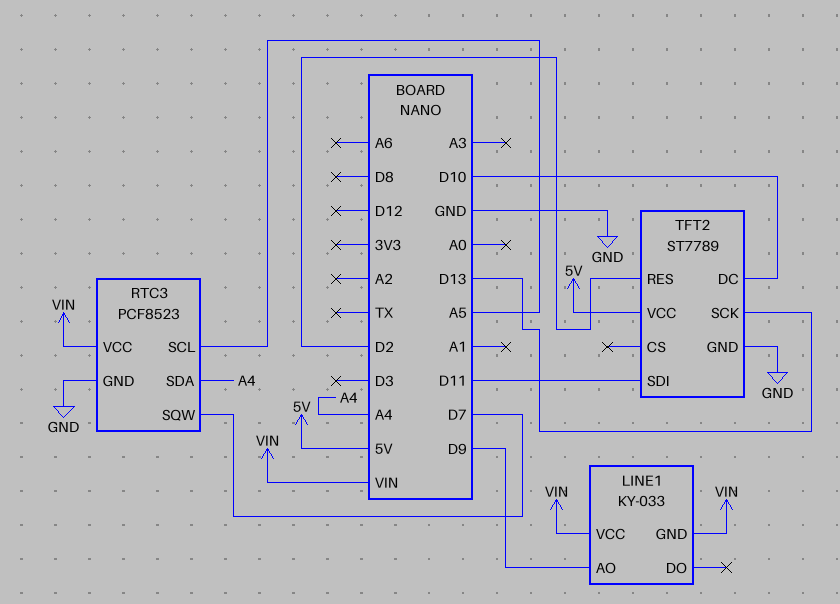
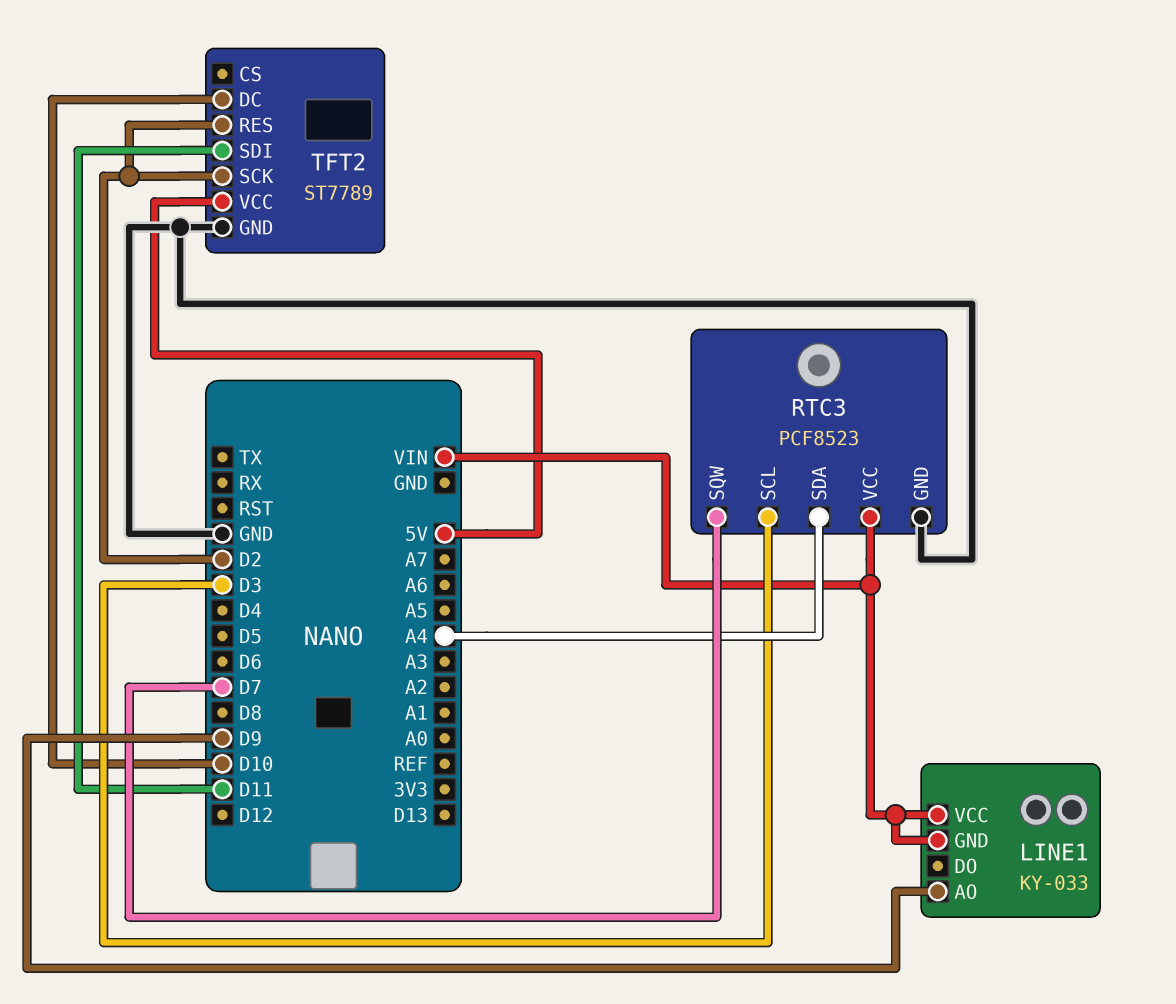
RTC3 pin SCL: A5 -> D3
TFT2 pin SCK: D13 -> D2

